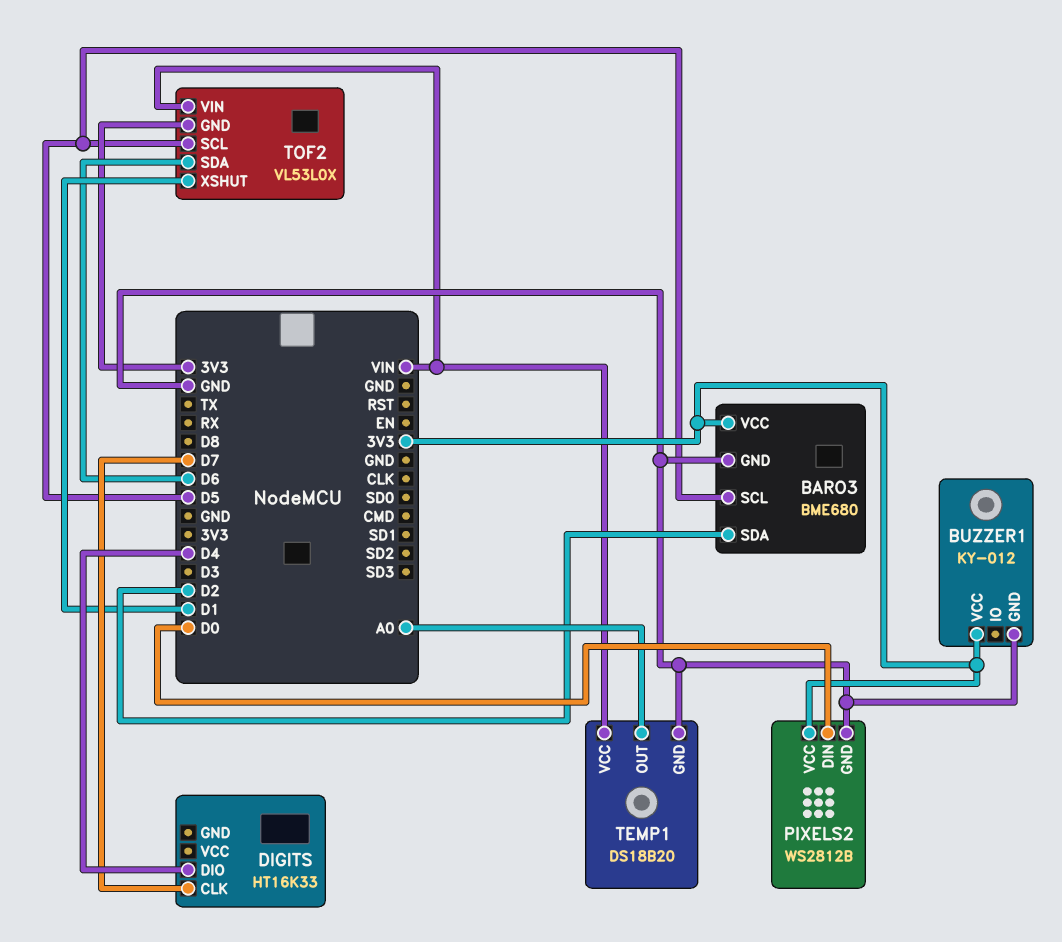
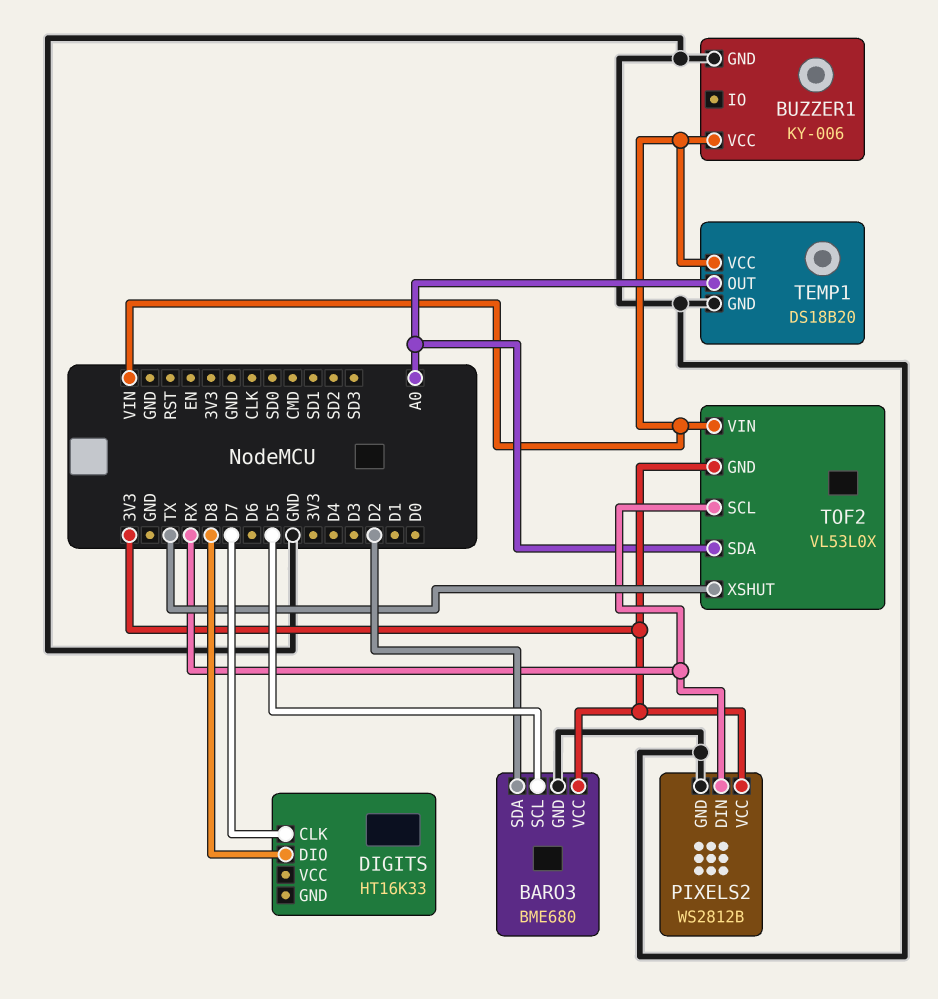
BUZZER1: KY-012 -> KY-006
BUZZER1 pin VCC: 3V3 -> VIN
DIGITS pin DIO: D4 -> D8
PIXELS2 pin DIN: D0 -> RX
TOF2 pin SCL: D5 -> RX
TOF2 pin SDA: D6 -> A0
TOF2 pin XSHUT: D1 -> TX

